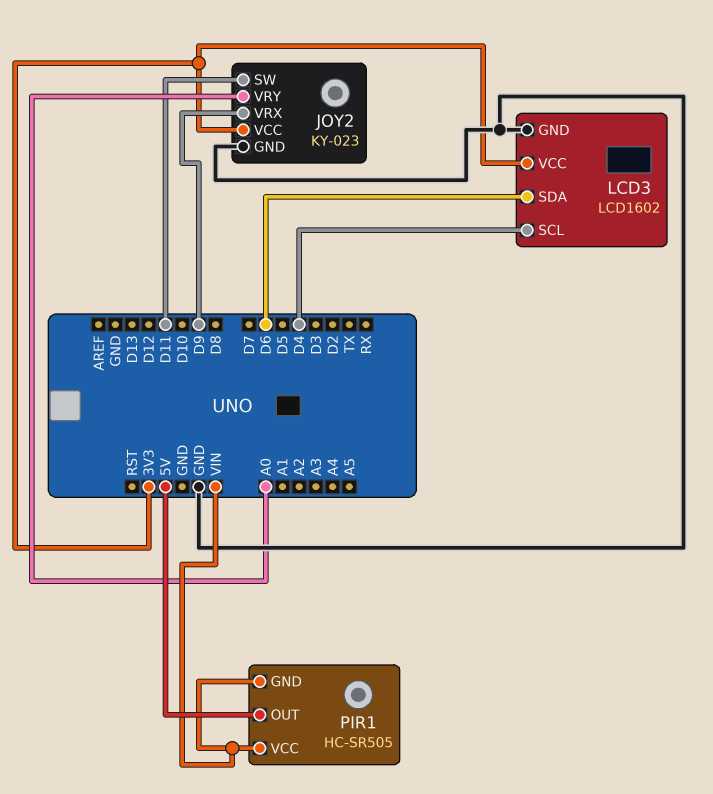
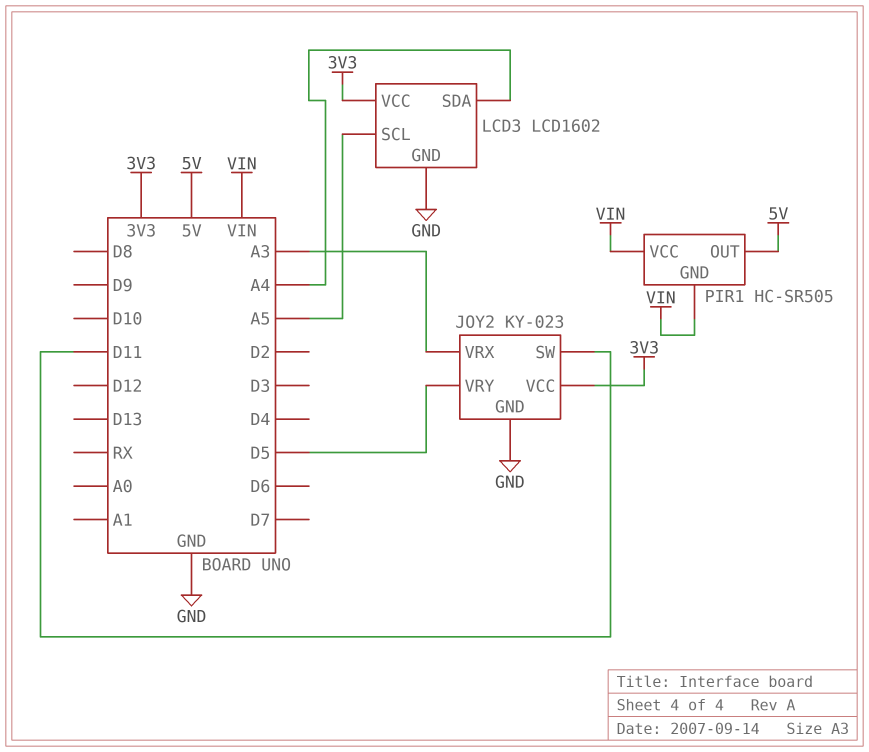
JOY2 pin VRX: D9 -> A3
JOY2 pin VRY: A0 -> D5
LCD3 pin SCL: D4 -> A5
LCD3 pin SDA: D6 -> A4

